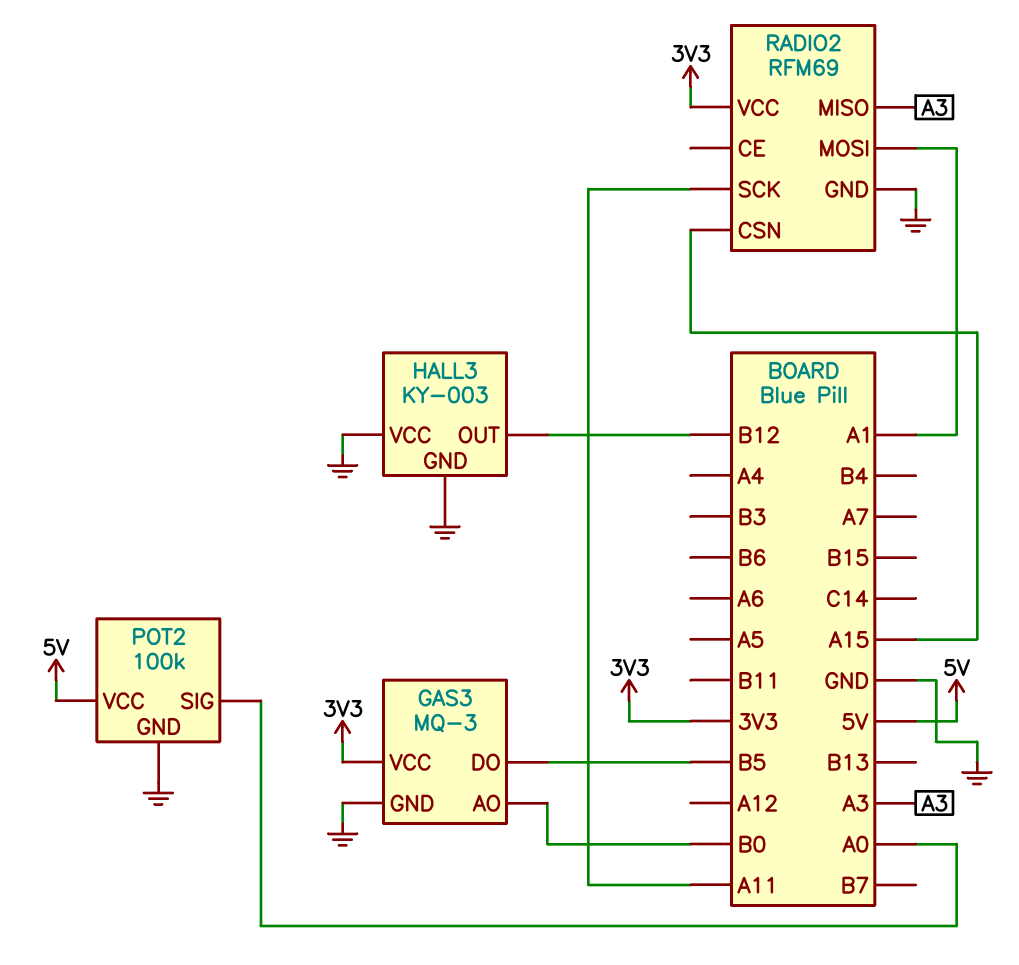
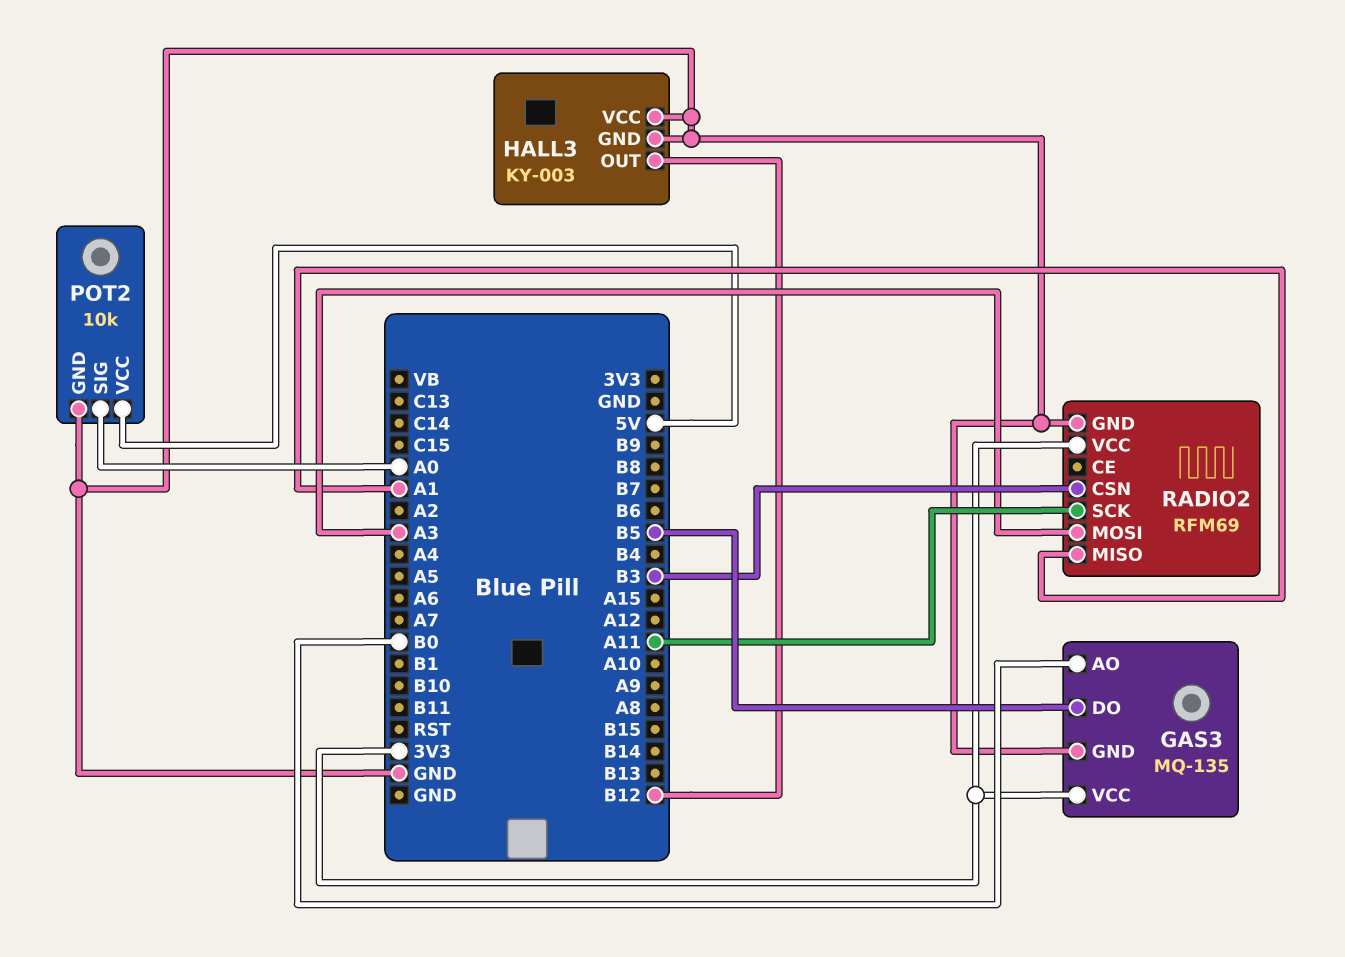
GAS3: MQ-3 -> MQ-135
POT2: 100k -> 10k
RADIO2 pin CSN: A15 -> B3
RADIO2 pin MISO: A3 -> A1
RADIO2 pin MOSI: A1 -> A3

